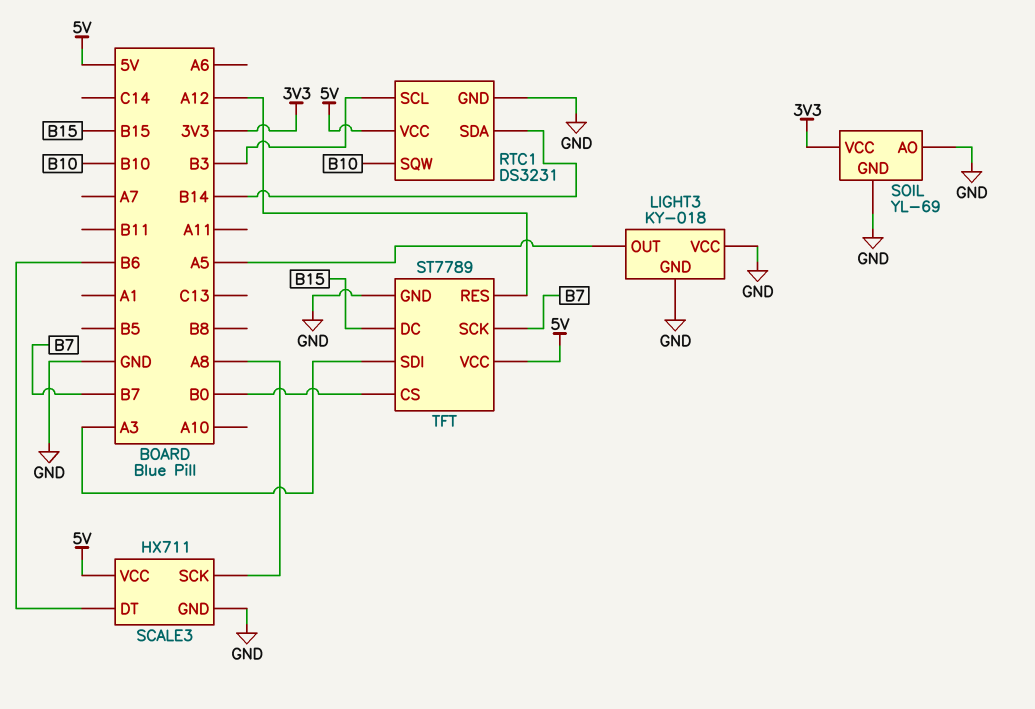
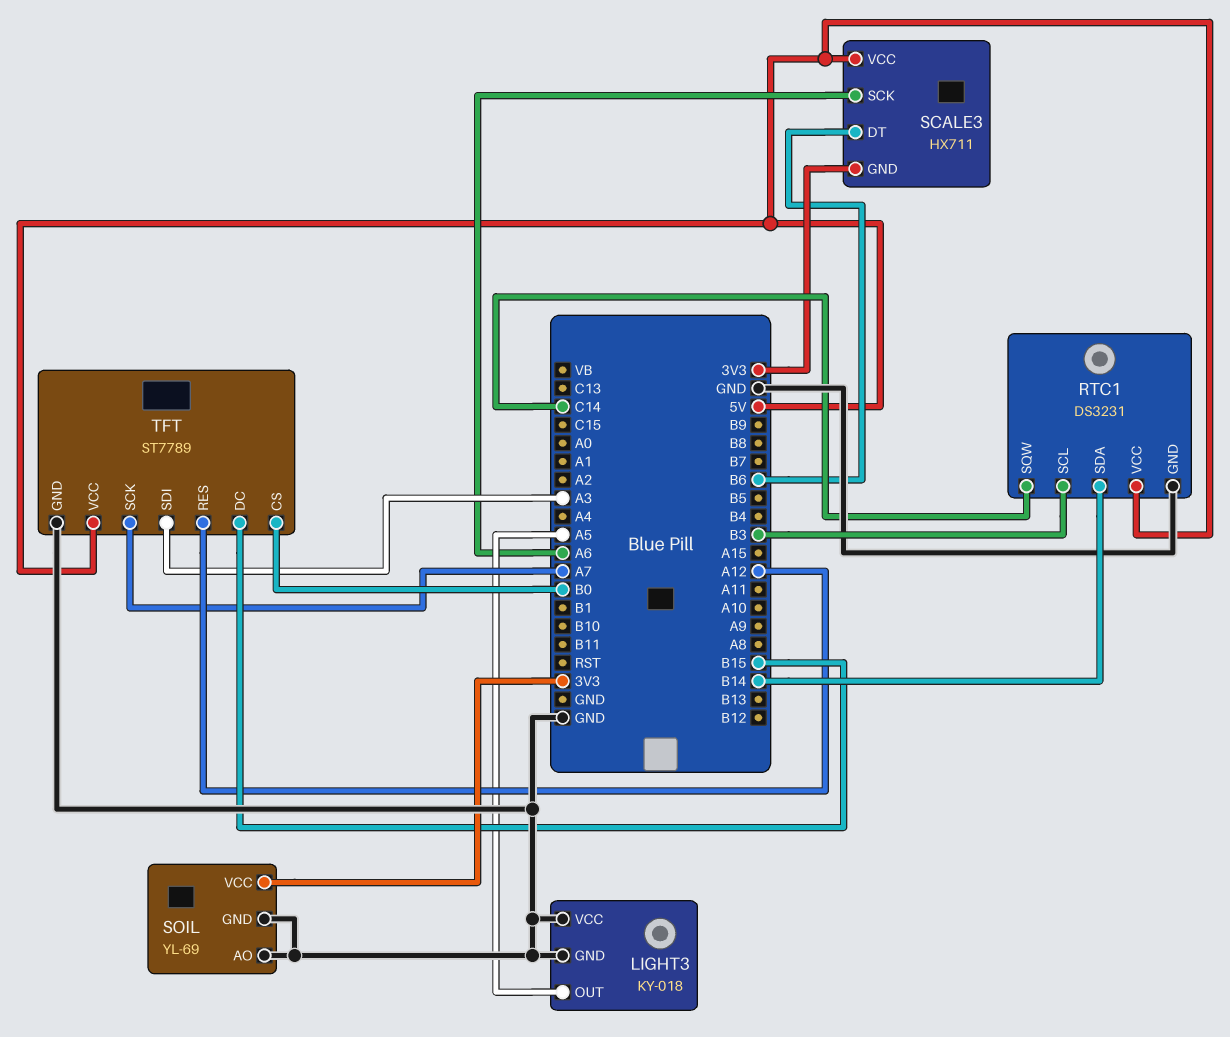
RTC1 pin SQW: B10 -> C14
SCALE3 pin GND: GND -> 3V3
SCALE3 pin SCK: A8 -> A6
TFT pin SCK: B7 -> A7

